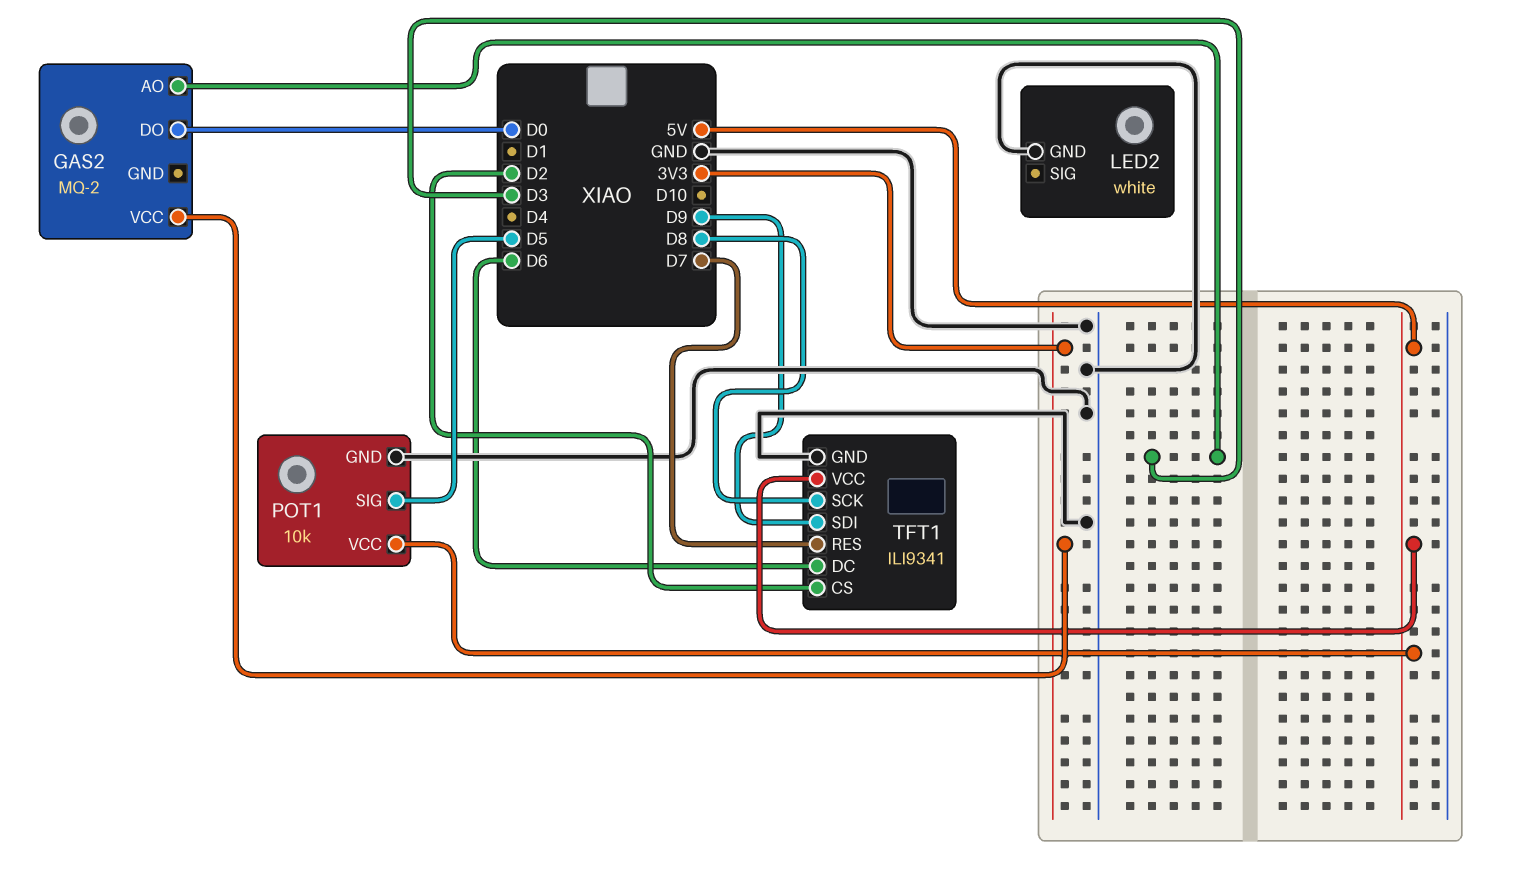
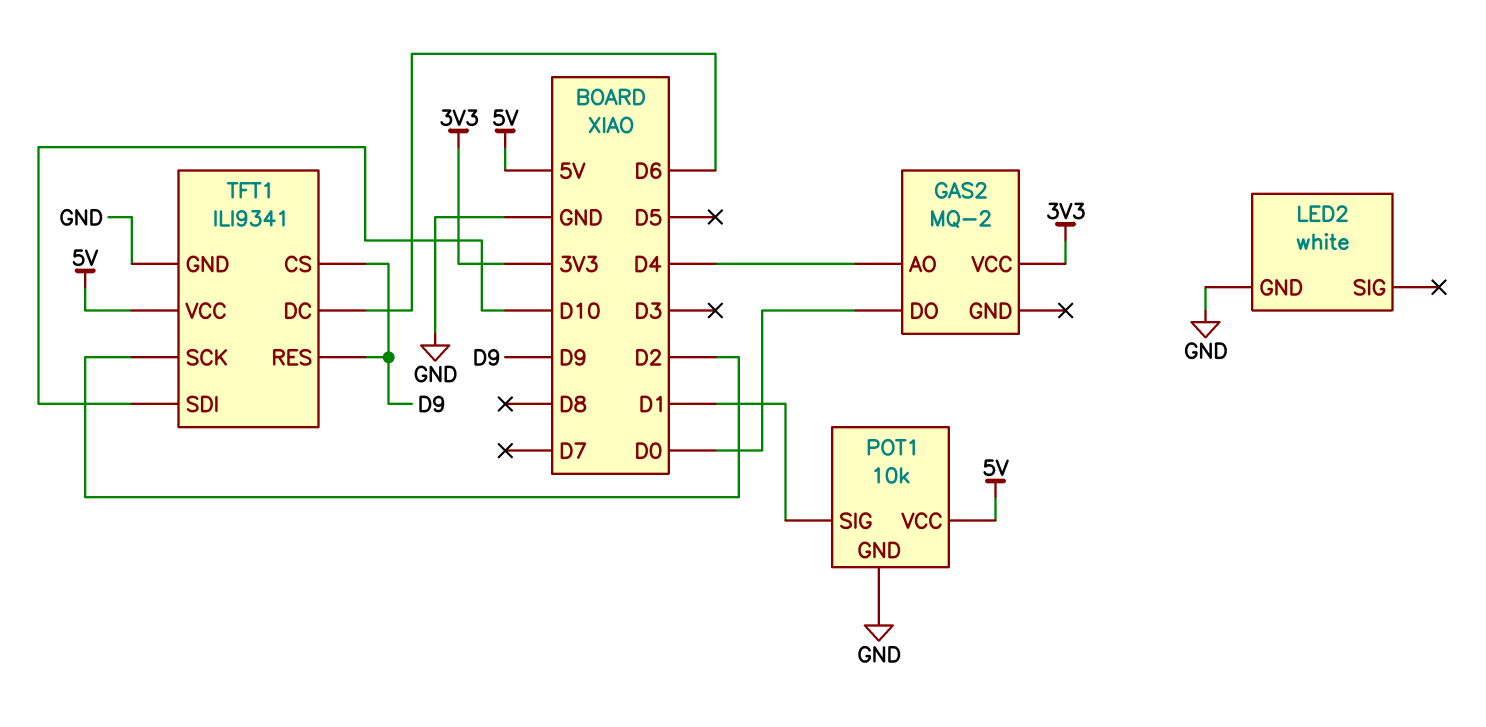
GAS2 pin AO: D3 -> D4
POT1 pin SIG: D5 -> D1
TFT1 pin CS: D2 -> D9
TFT1 pin RES: D7 -> D9
TFT1 pin SCK: D8 -> D2
TFT1 pin SDI: D9 -> D10

